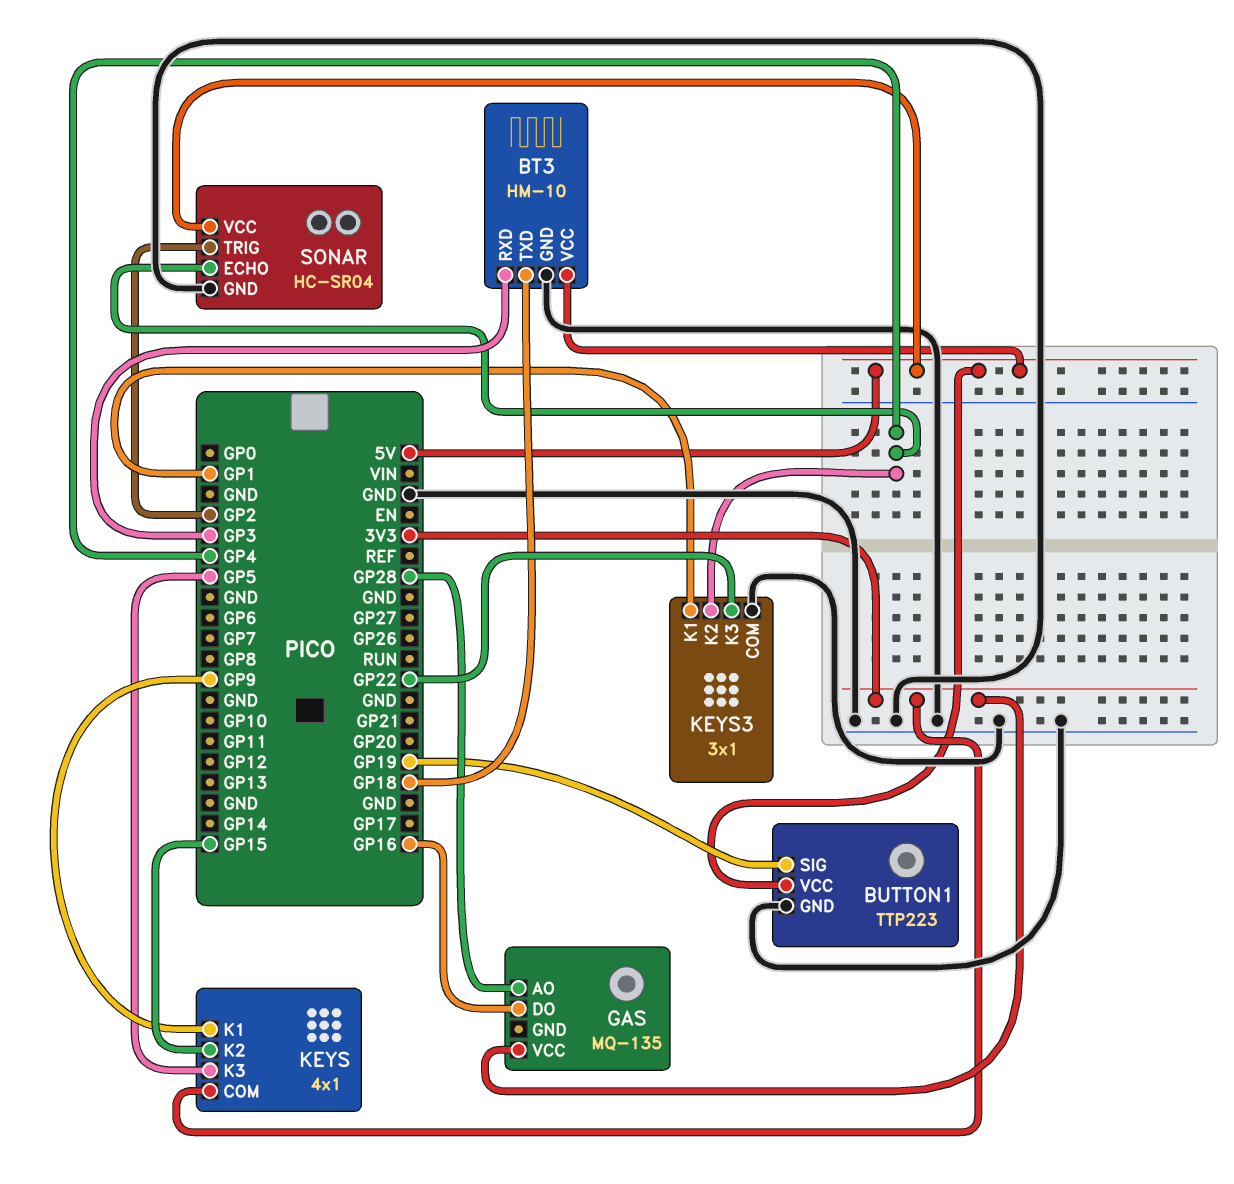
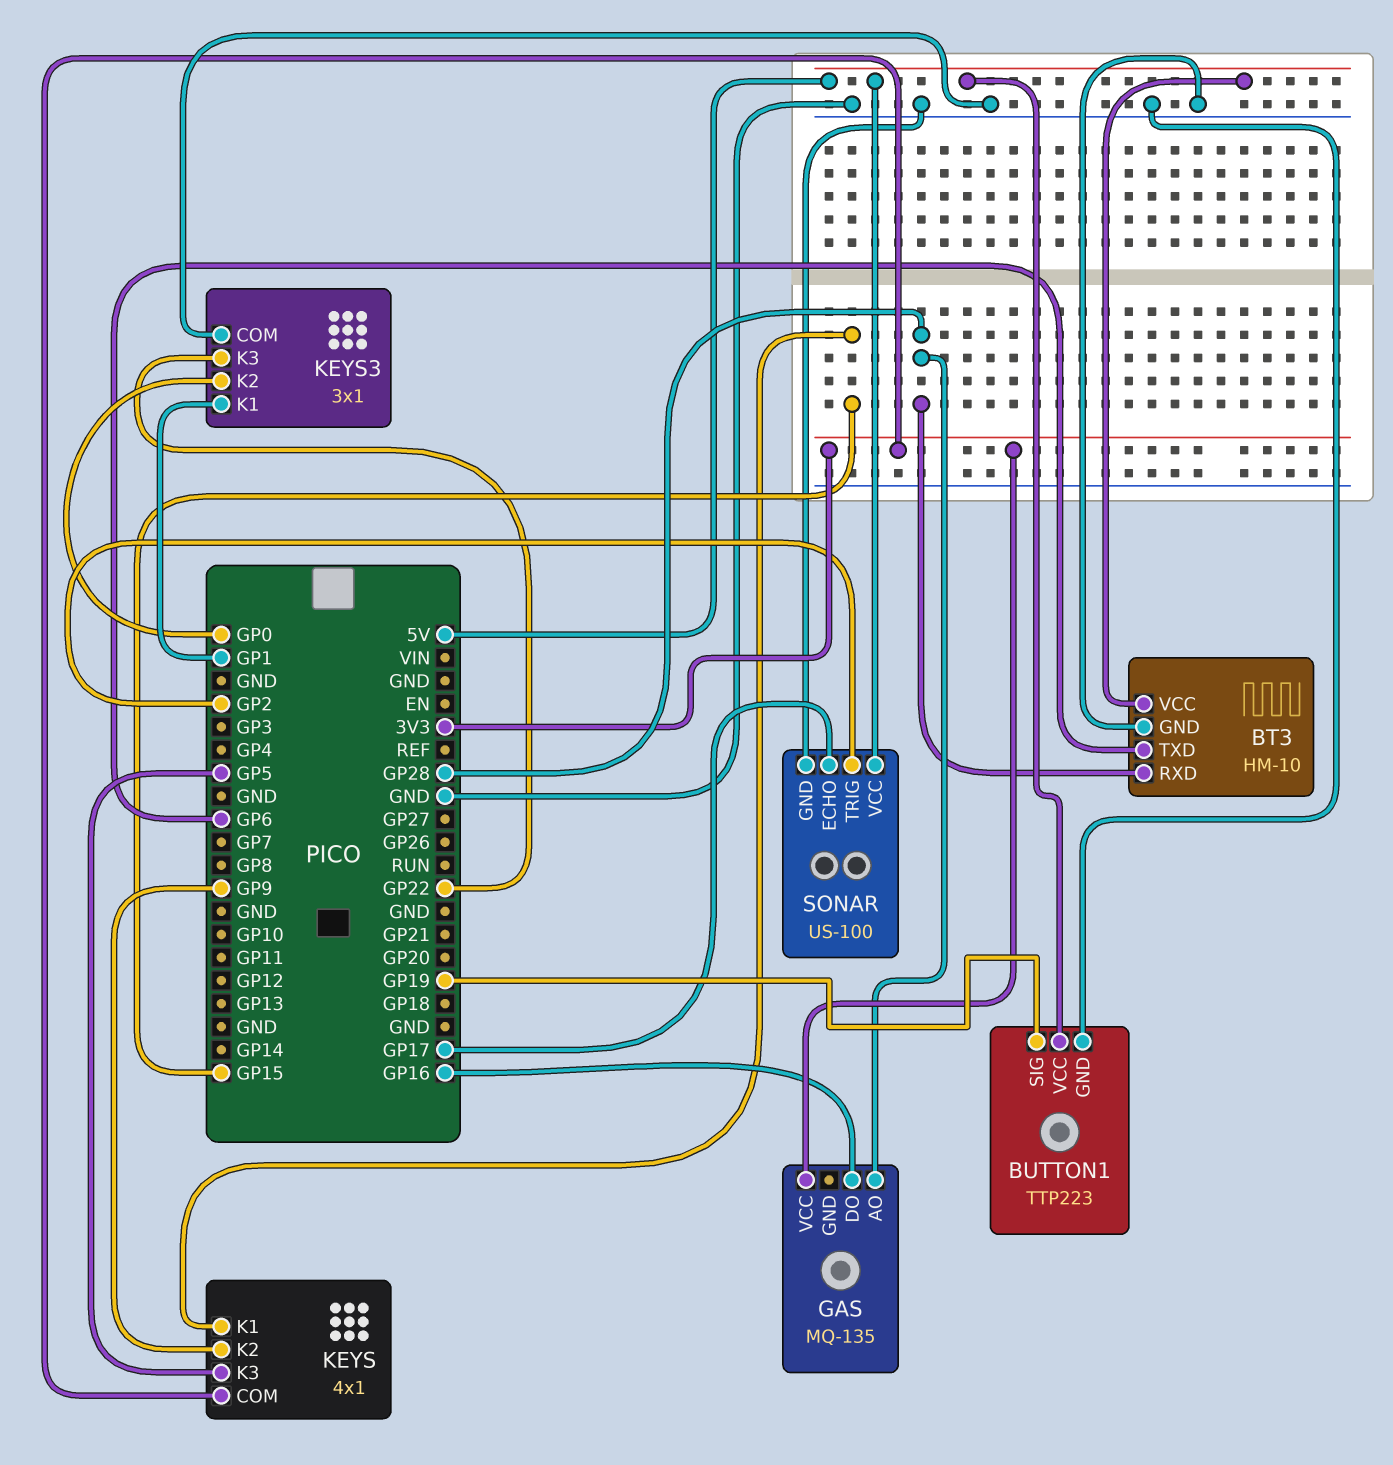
BT3 pin RXD: GP3 -> GP28
BT3 pin TXD: GP18 -> GP6
KEYS pin K1: GP9 -> GP15
KEYS pin K2: GP15 -> GP9
KEYS3 pin K2: GP4 -> GP0
SONAR: HC-SR04 -> US-100
SONAR pin ECHO: GP4 -> GP17

